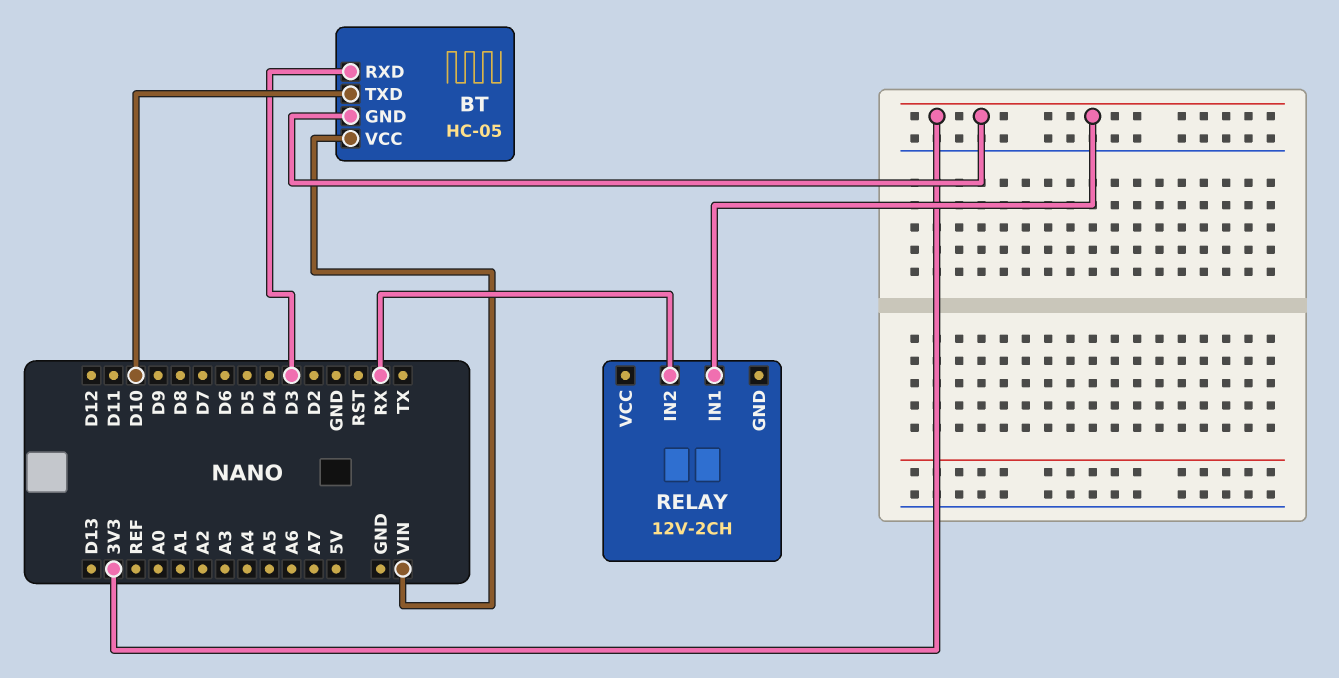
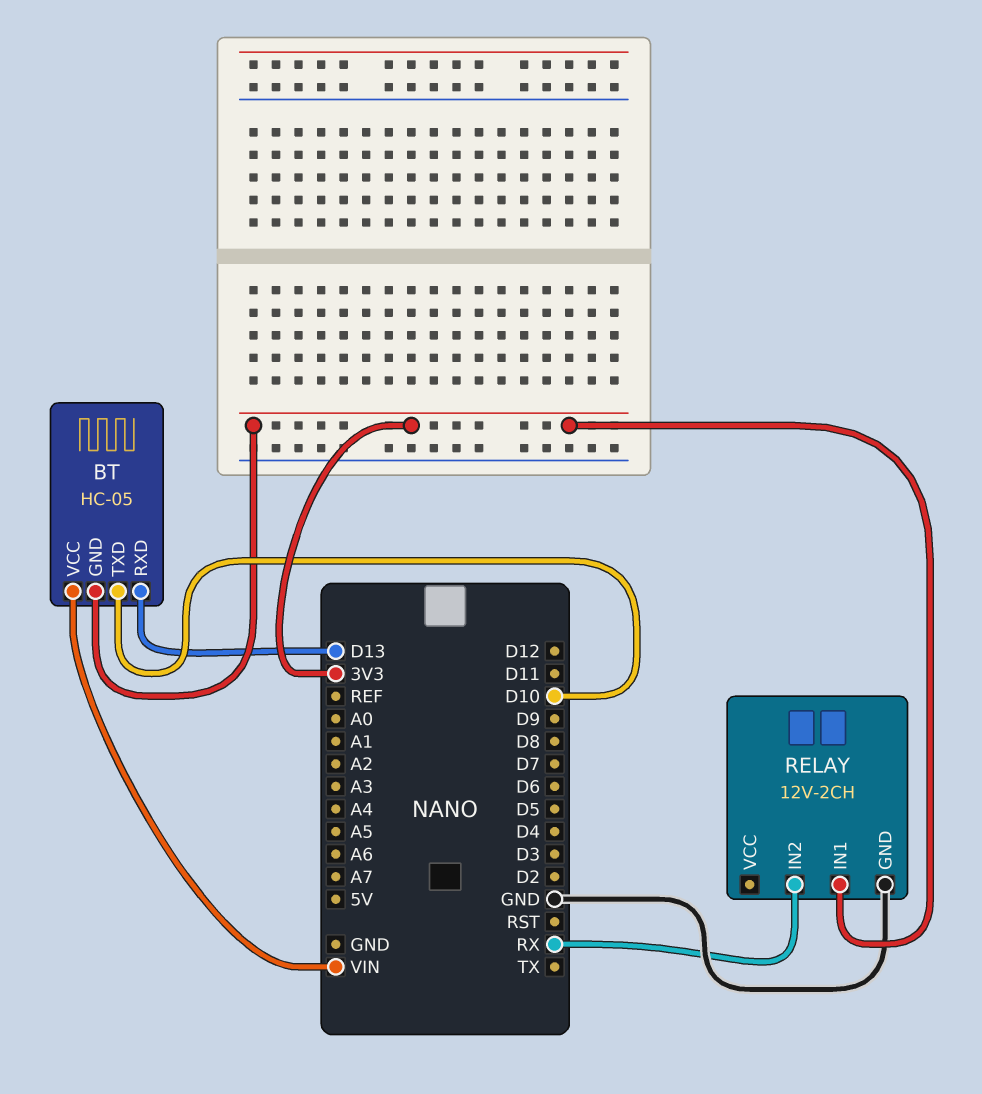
BT pin RXD: D3 -> D13
RELAY pin GND: none -> GND

